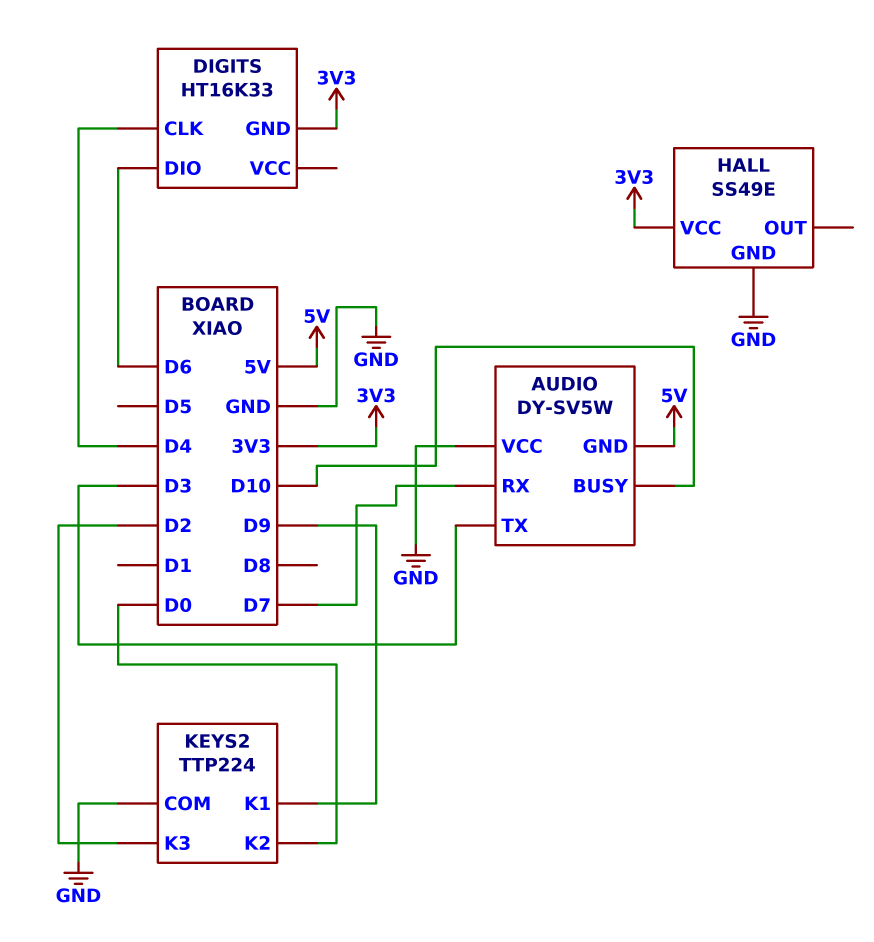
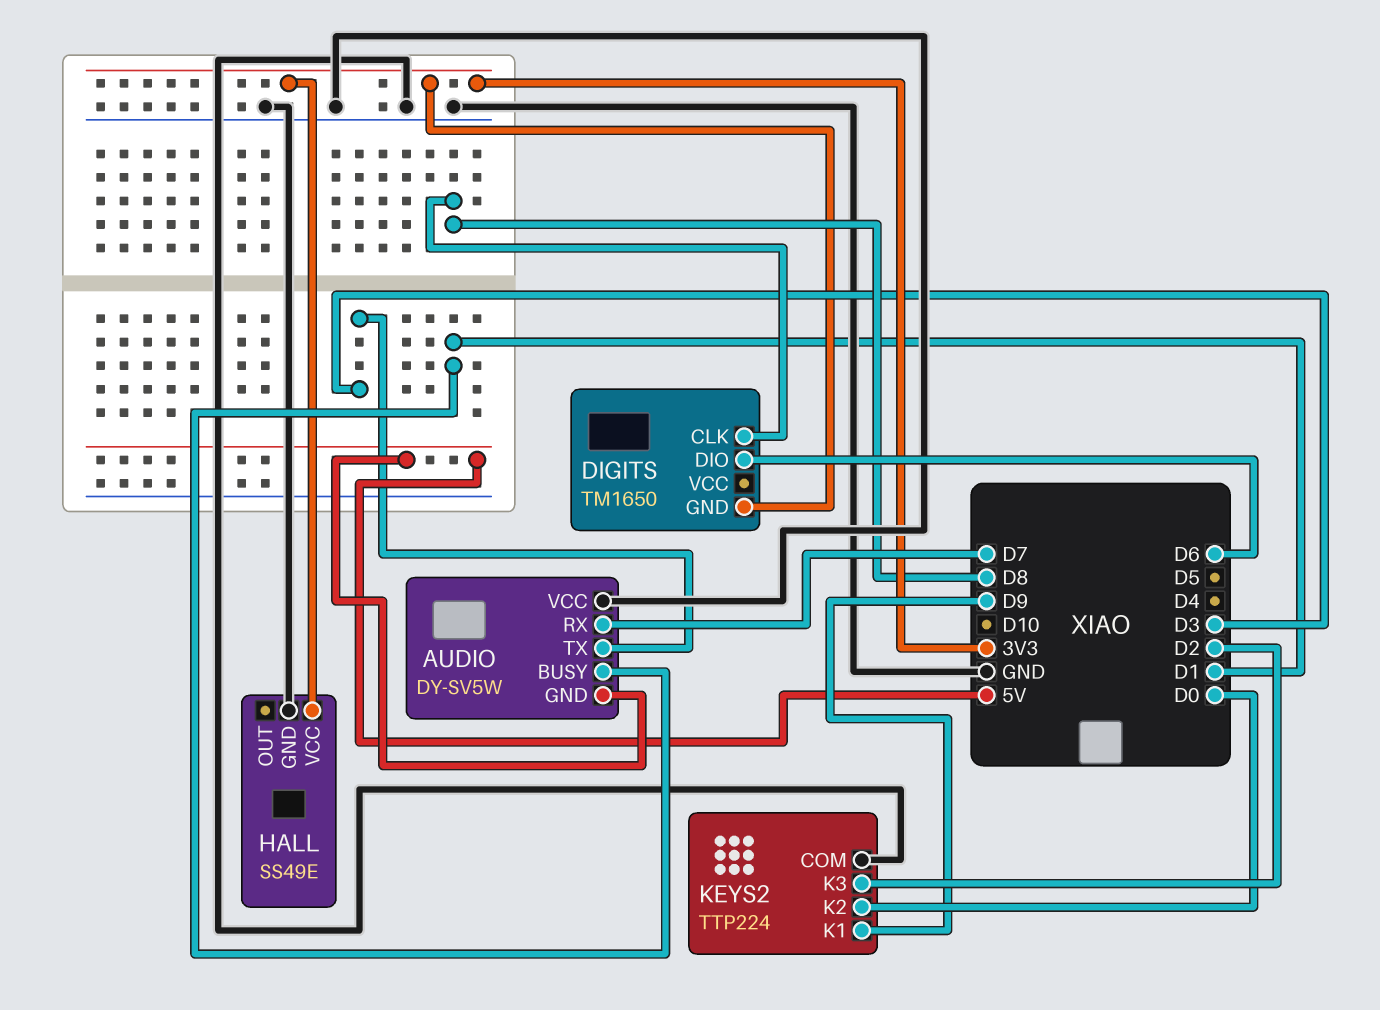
AUDIO pin BUSY: D10 -> D1
DIGITS: HT16K33 -> TM1650
DIGITS pin CLK: D4 -> D8

